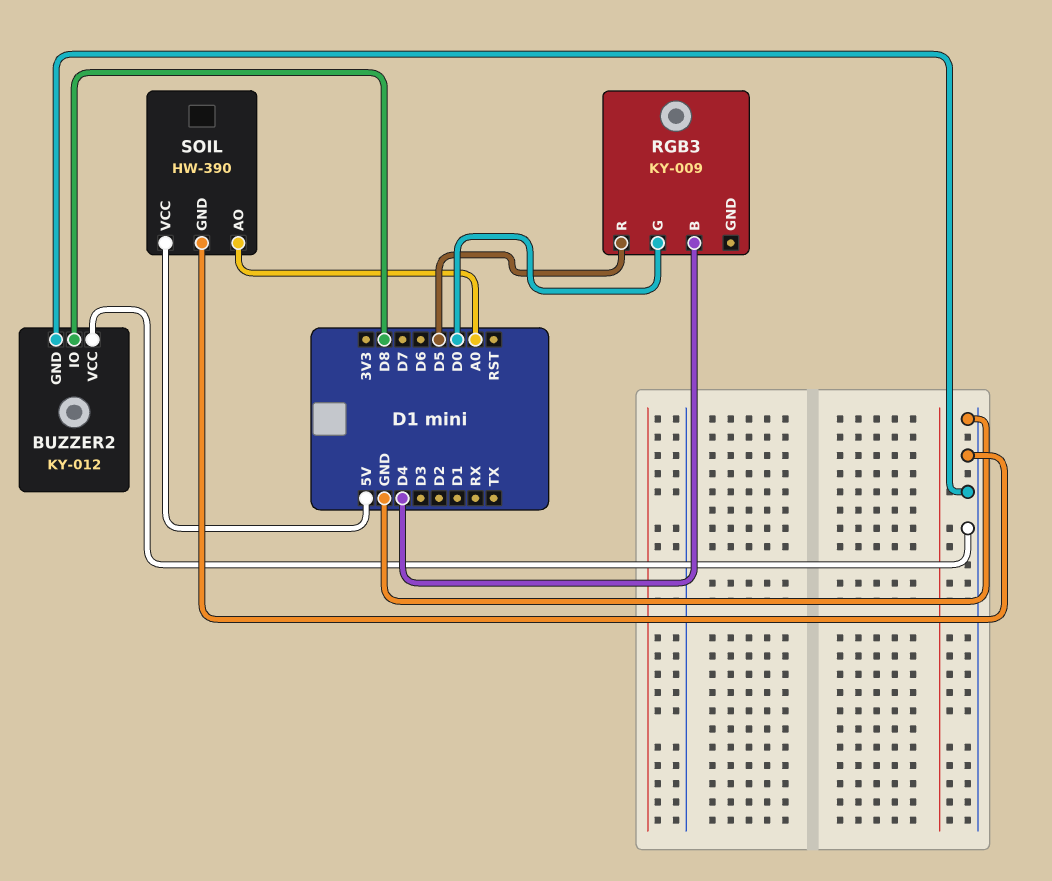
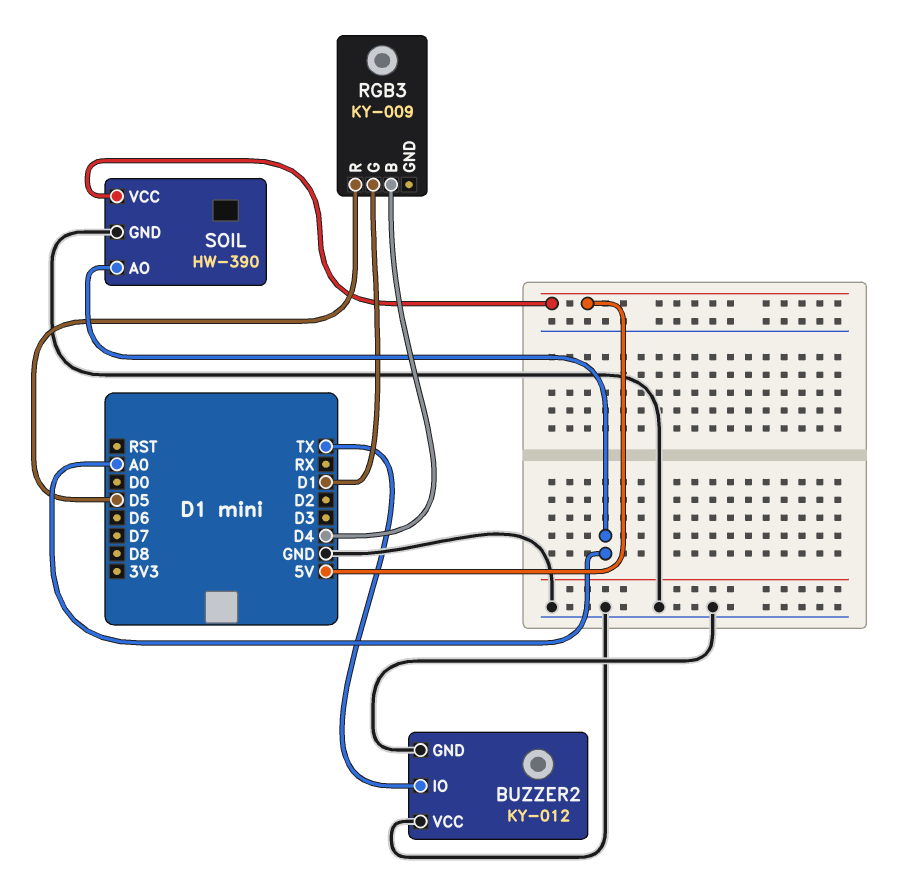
BUZZER2 pin IO: D8 -> TX
RGB3 pin G: D0 -> D1

